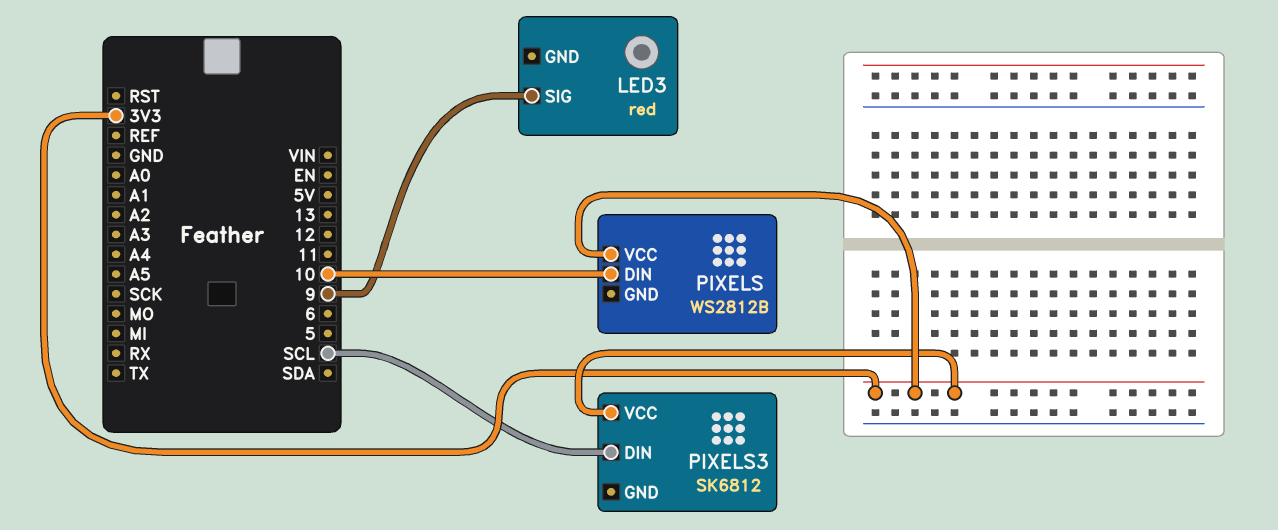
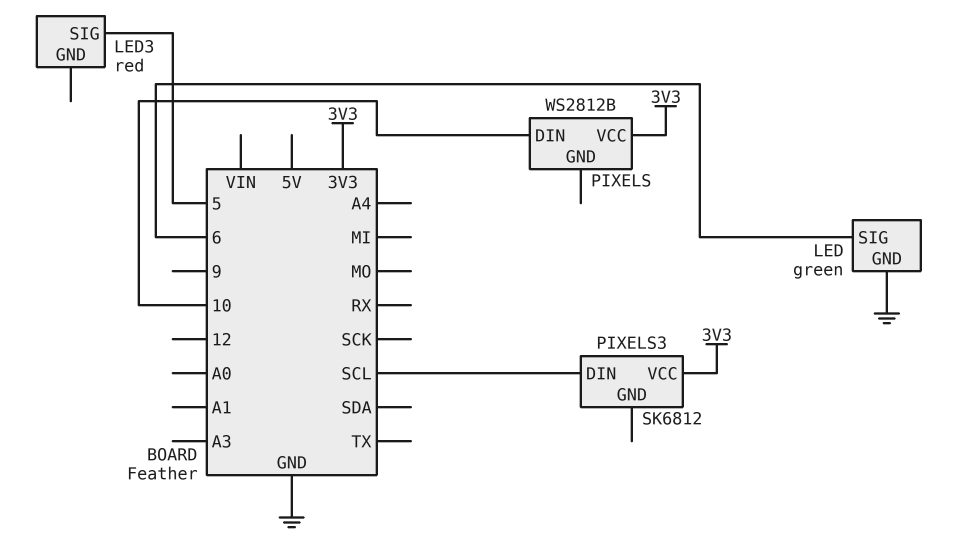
LED: none -> green
LED pin GND: none -> GND
LED pin SIG: none -> 6
LED3 pin SIG: 9 -> 5

